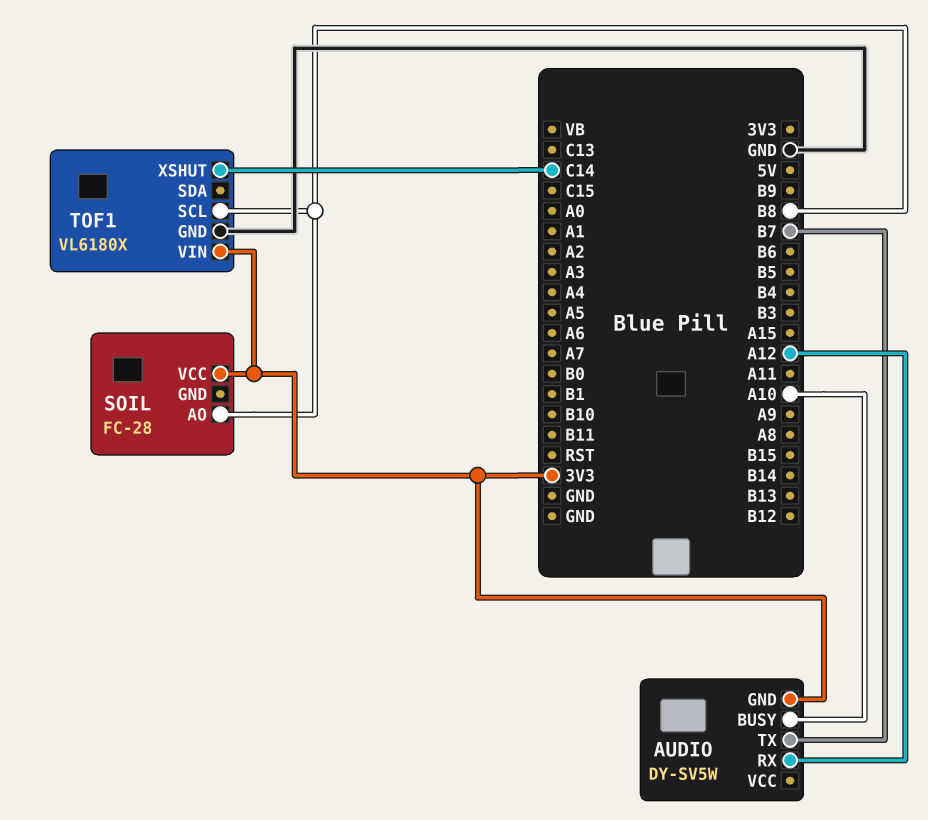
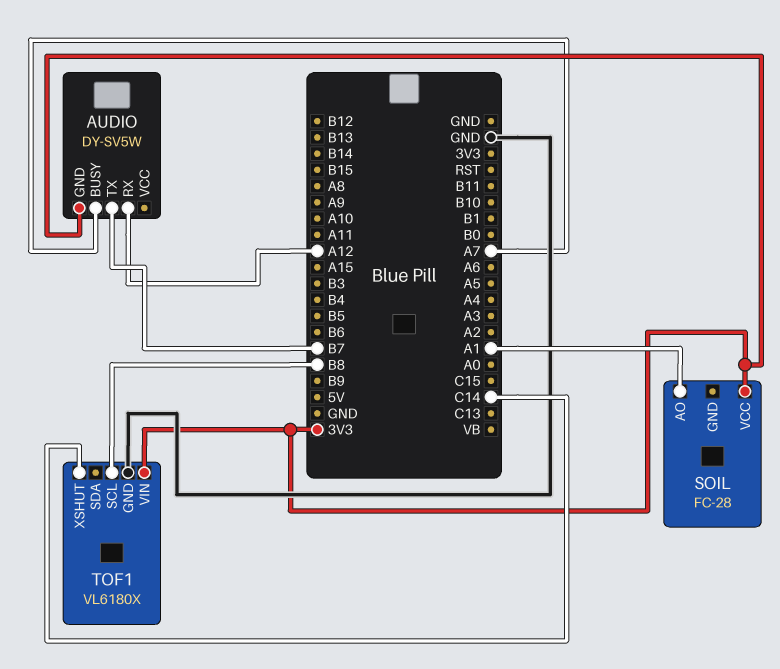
AUDIO pin BUSY: A10 -> A7
SOIL pin AO: B8 -> A1

